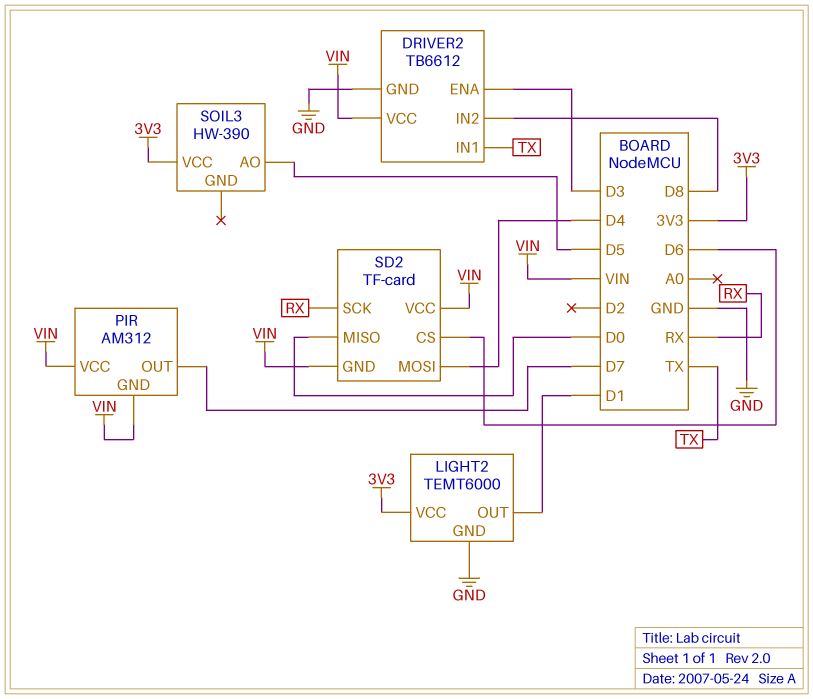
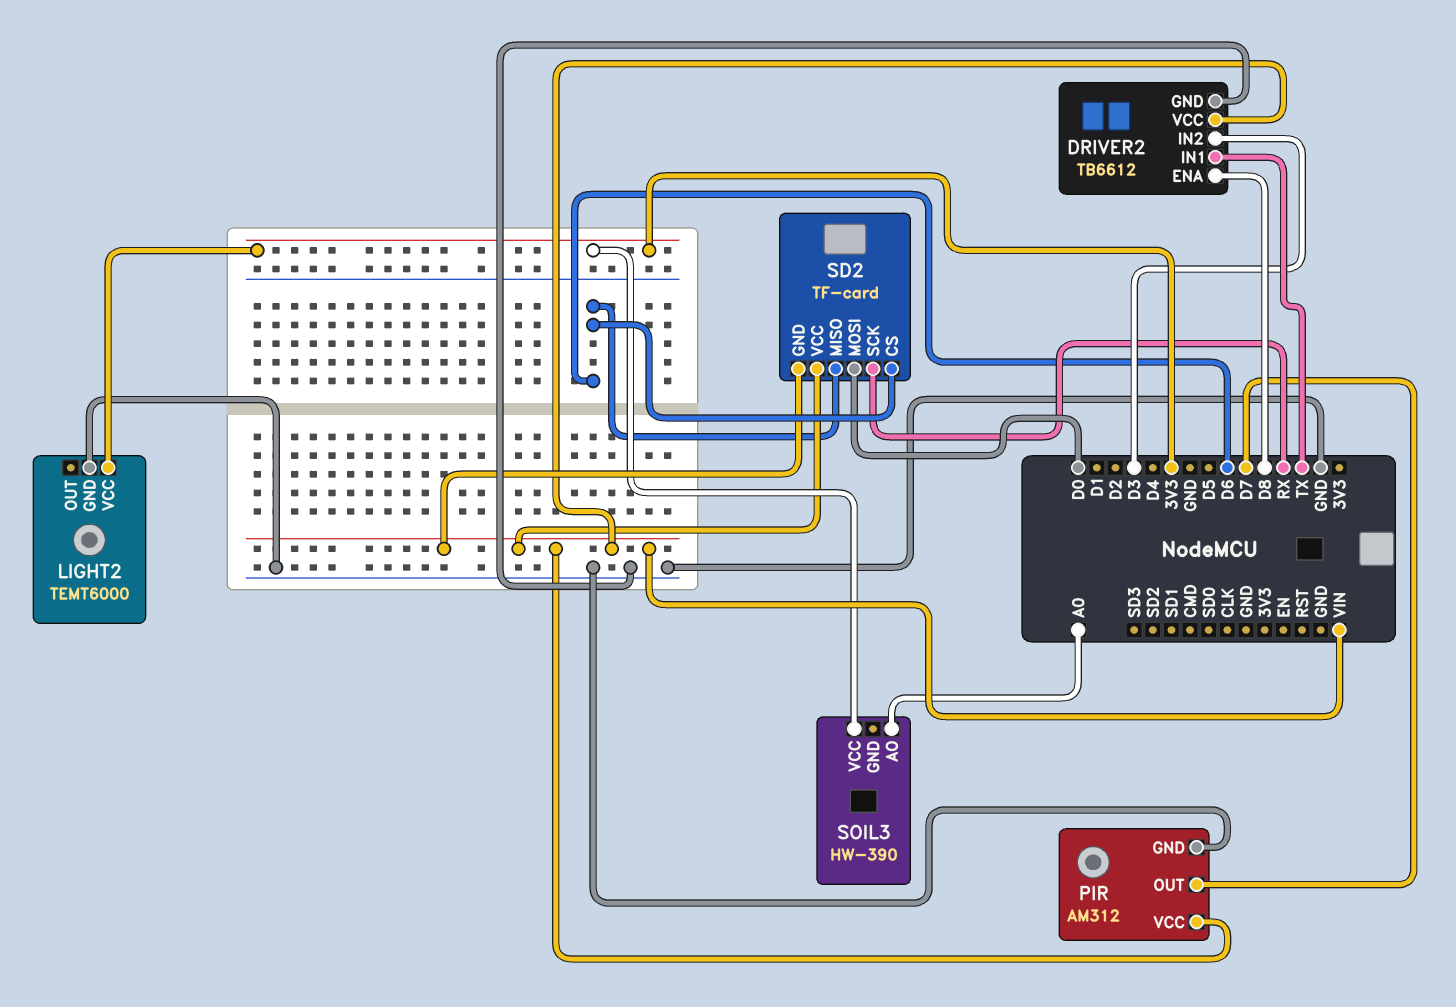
DRIVER2 pin ENA: D3 -> D8
DRIVER2 pin IN2: D8 -> D3
LIGHT2 pin OUT: D1 -> none
PIR pin GND: VIN -> GND
SD2 pin MISO: D0 -> D6
SD2 pin MOSI: D4 -> D0
SOIL3 pin AO: D5 -> A0

